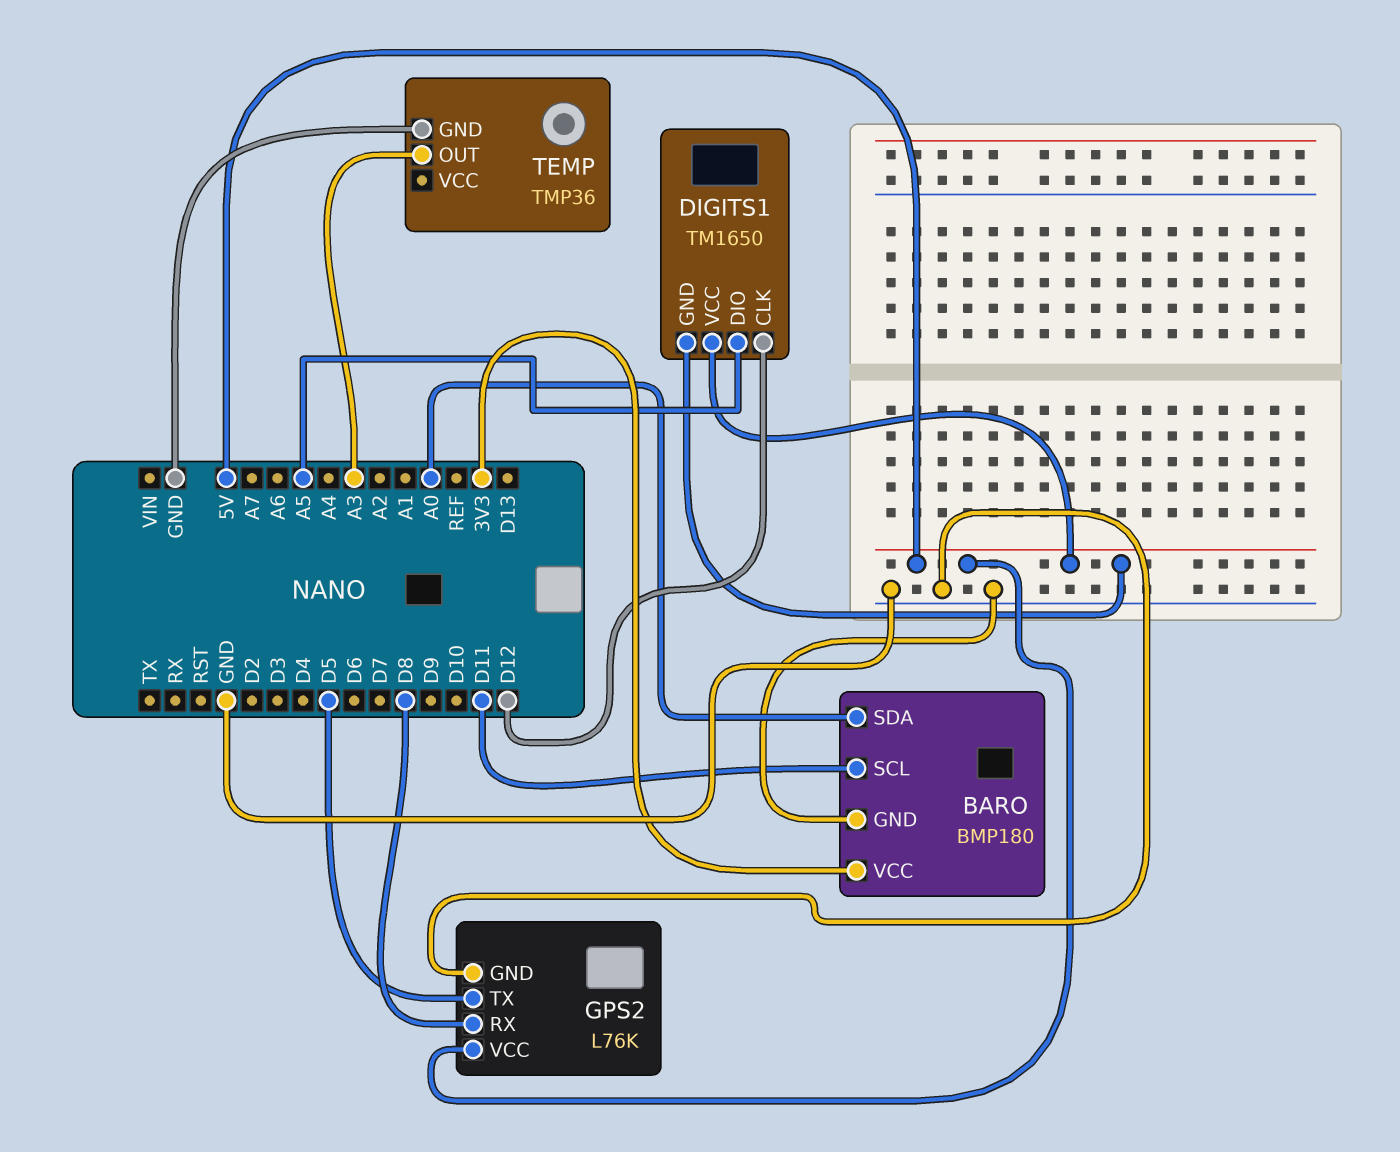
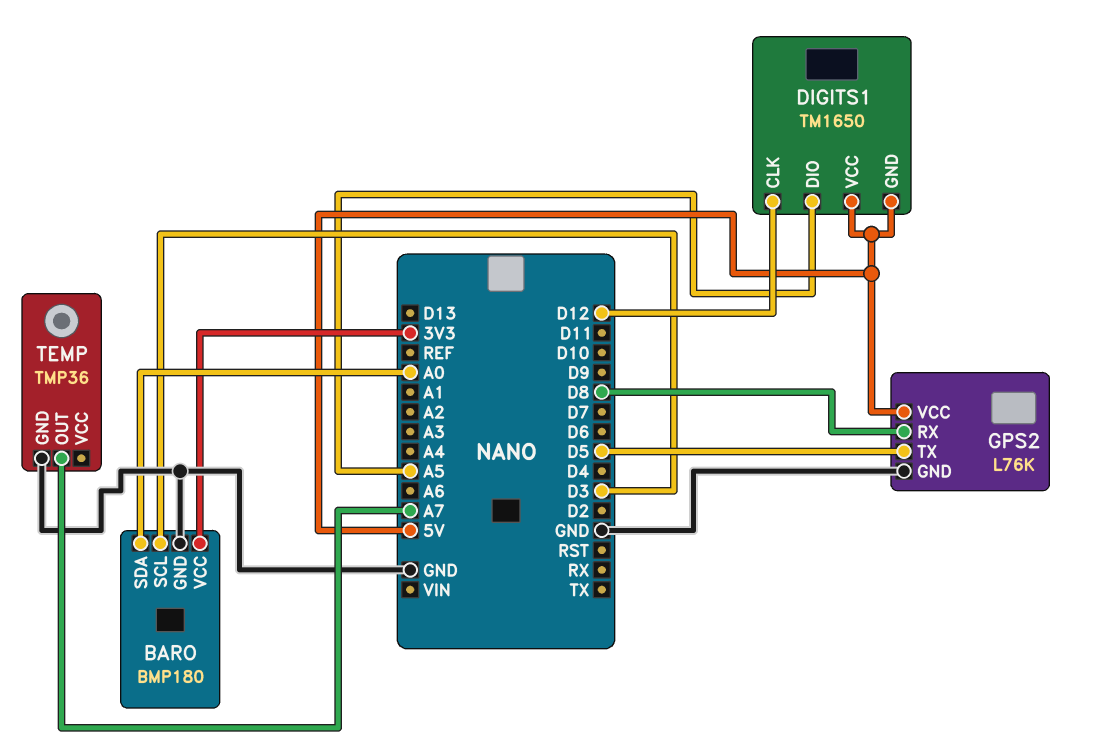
BARO pin SCL: D11 -> D3
TEMP pin OUT: A3 -> A7

